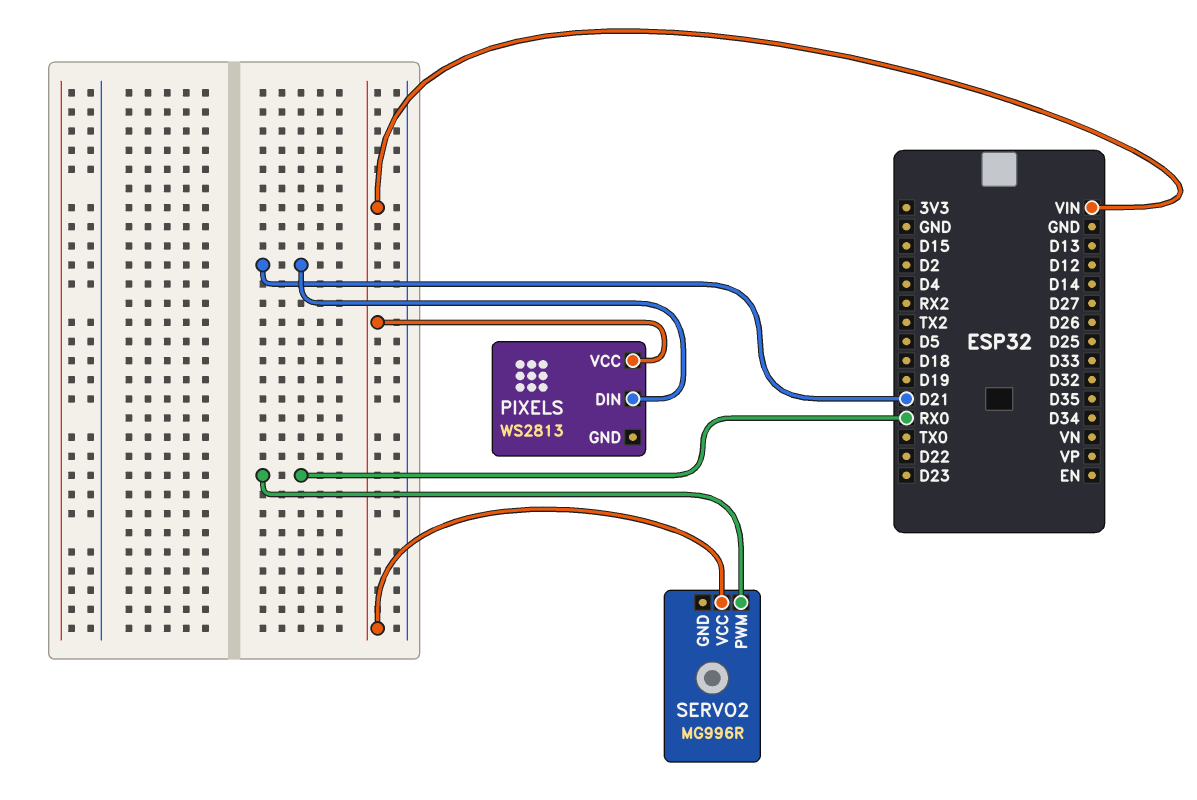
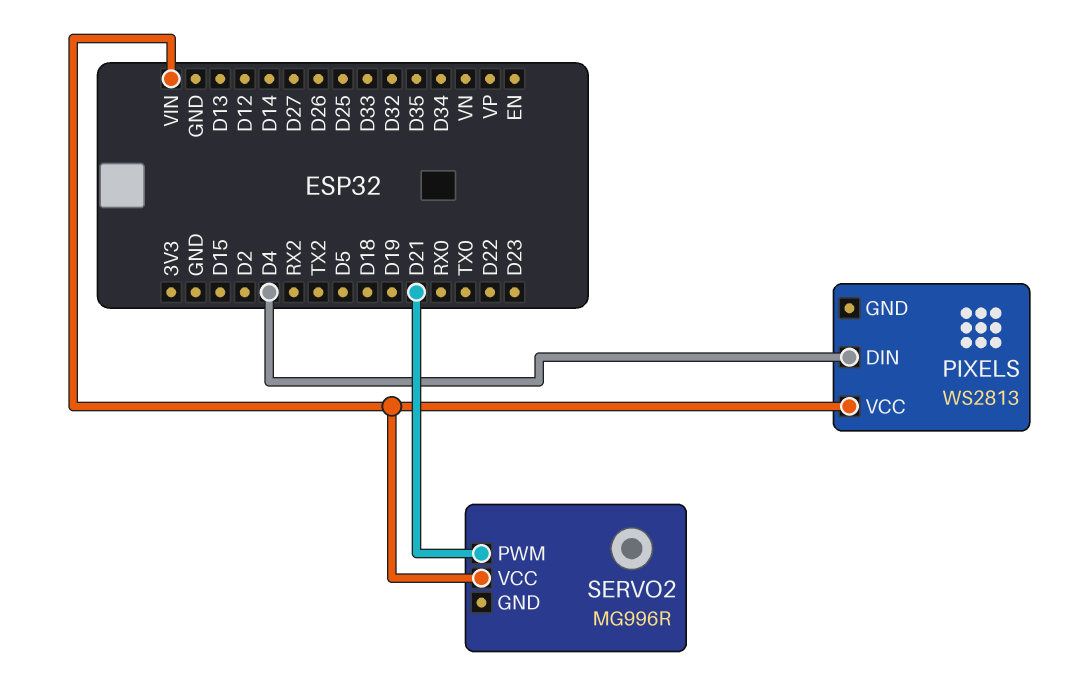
PIXELS pin DIN: D21 -> D4
SERVO2 pin PWM: RX0 -> D21

